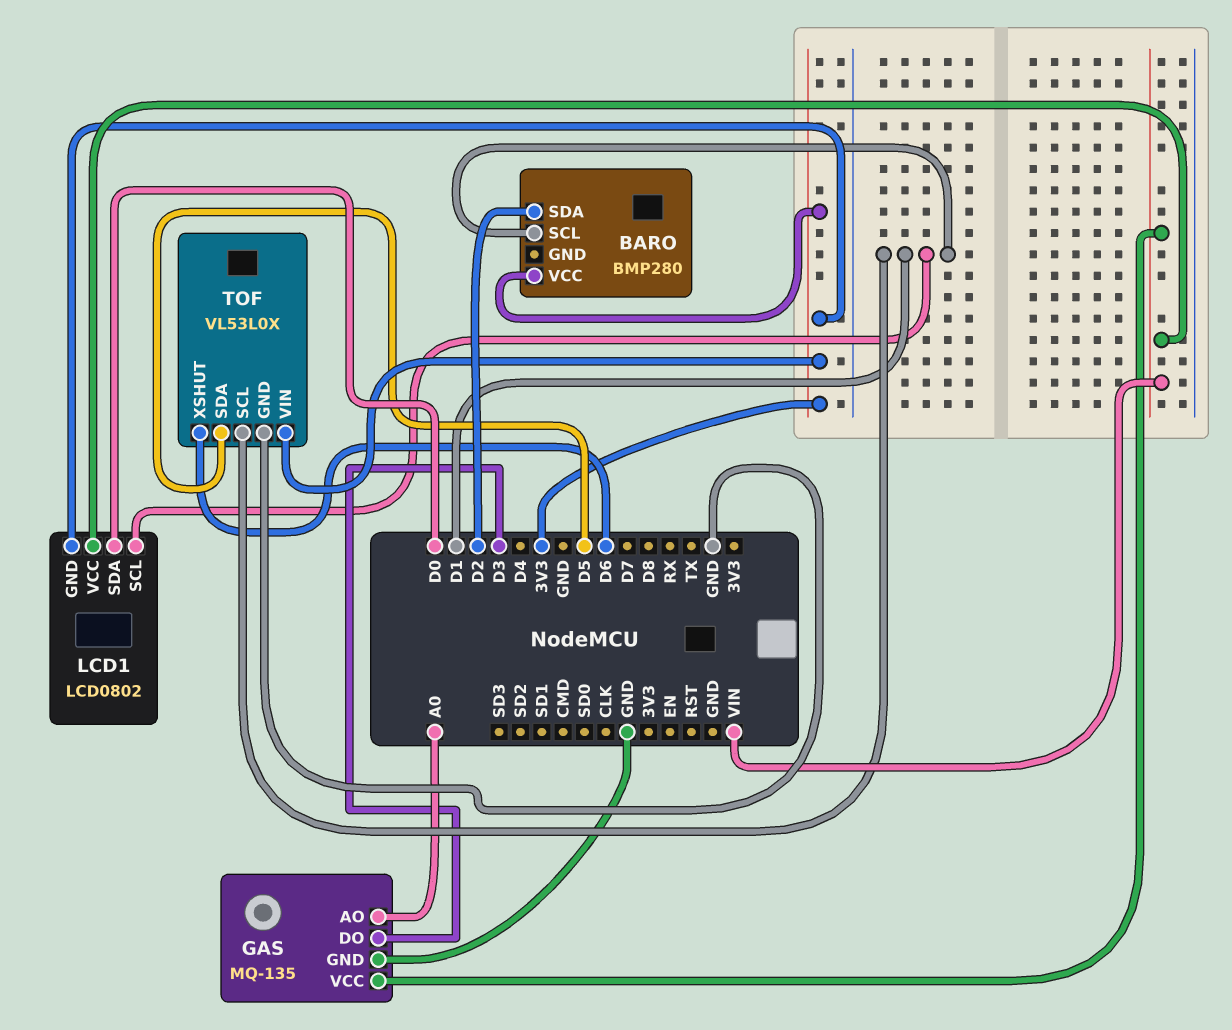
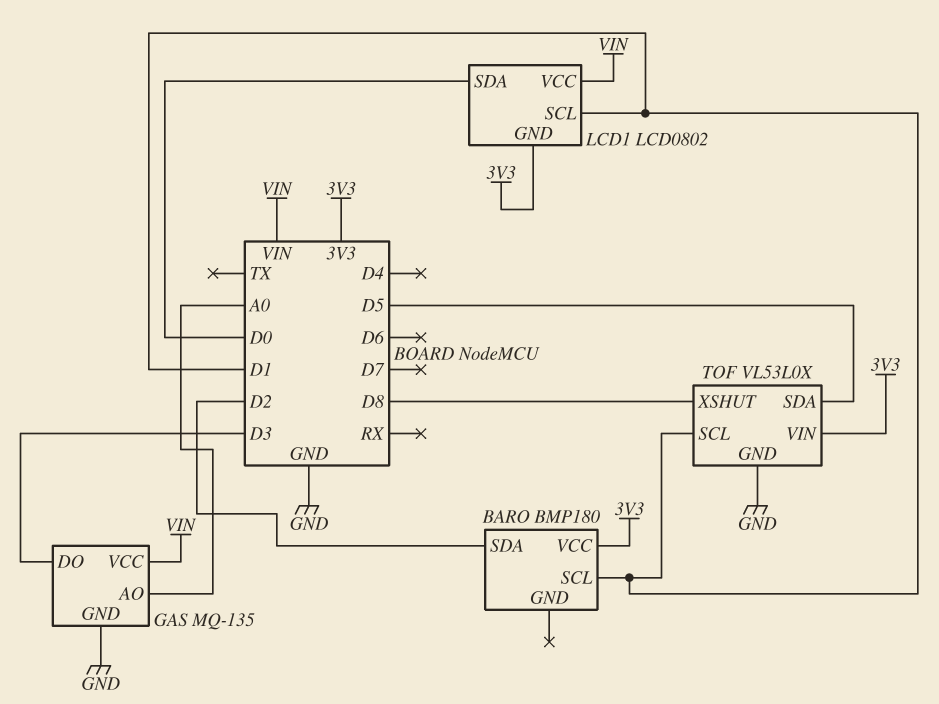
BARO: BMP280 -> BMP180
TOF pin XSHUT: D6 -> D8

